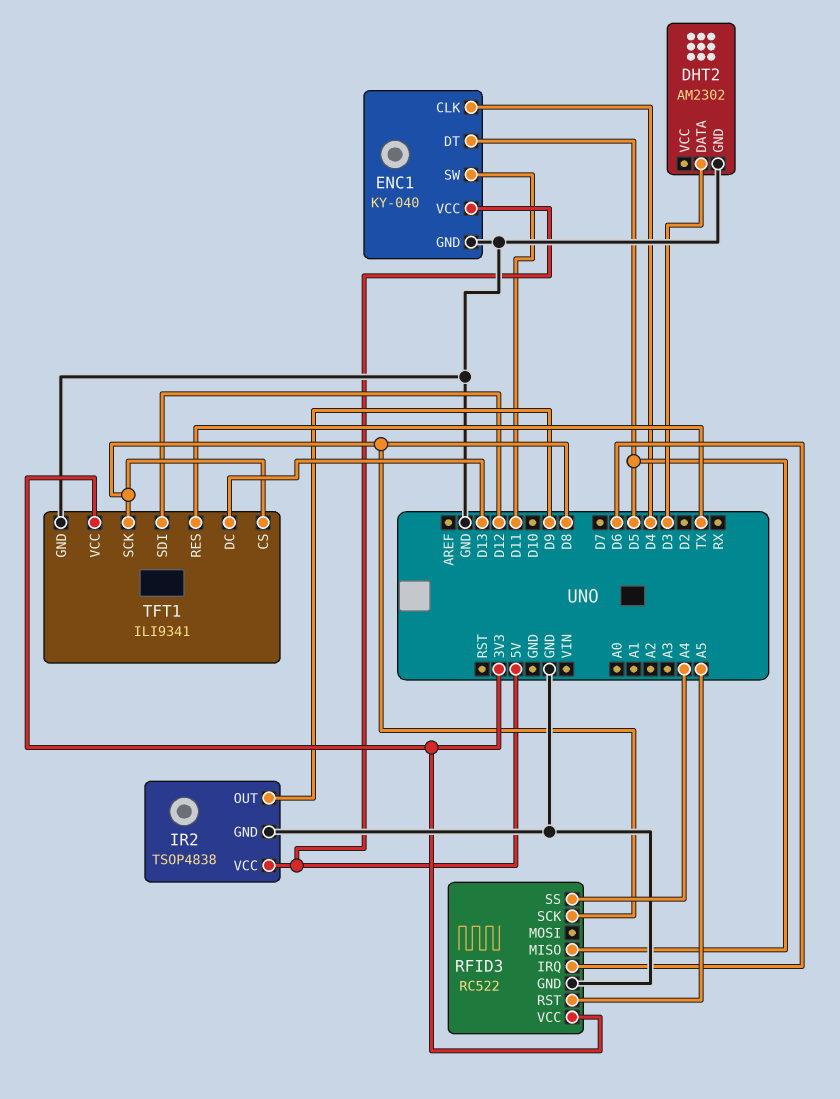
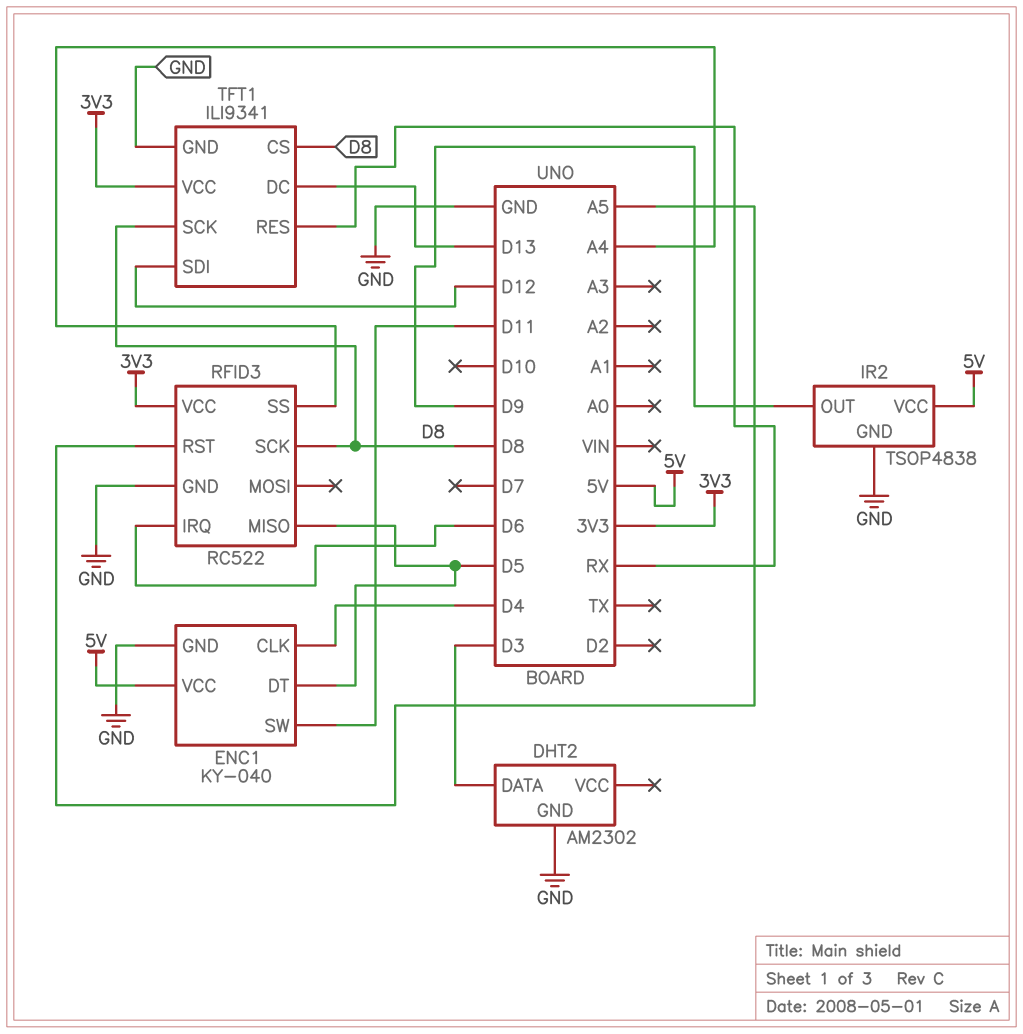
TFT1 pin RES: TX -> RX

